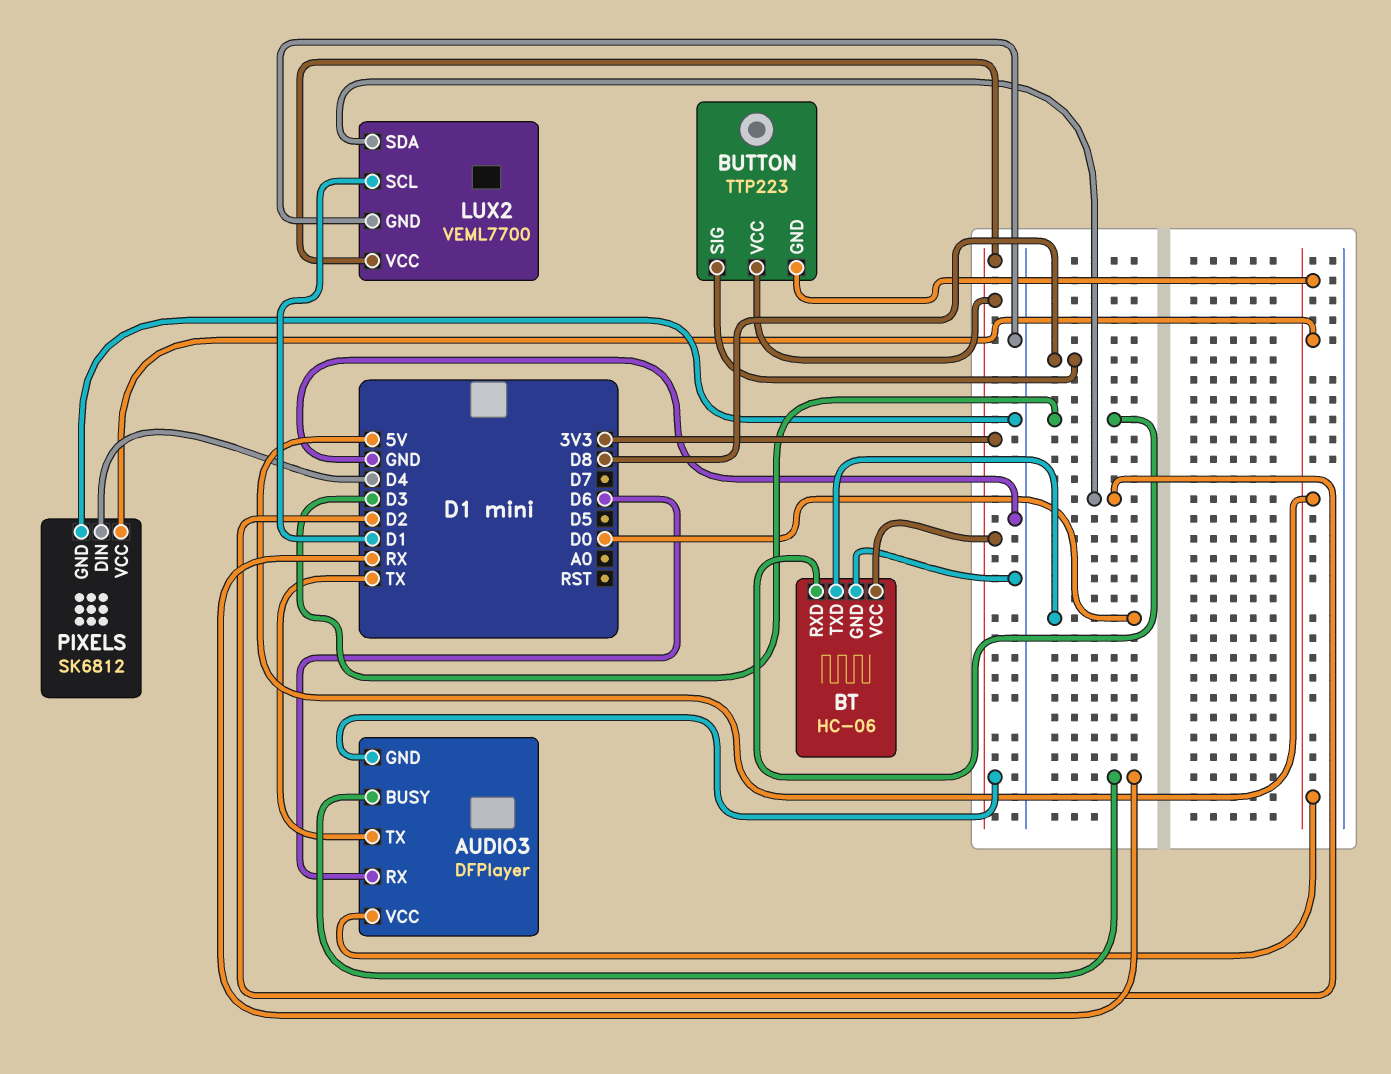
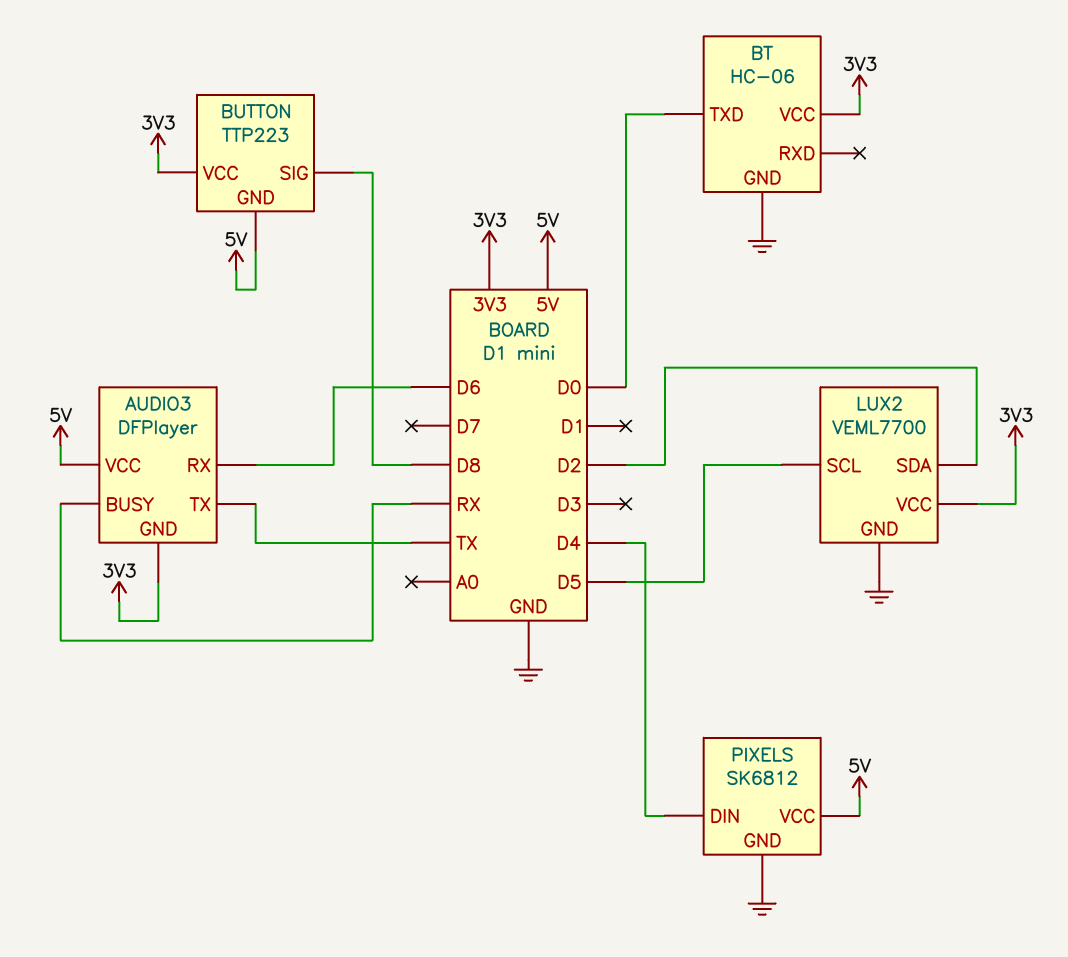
BT pin RXD: D3 -> none
LUX2 pin SCL: D1 -> D5

